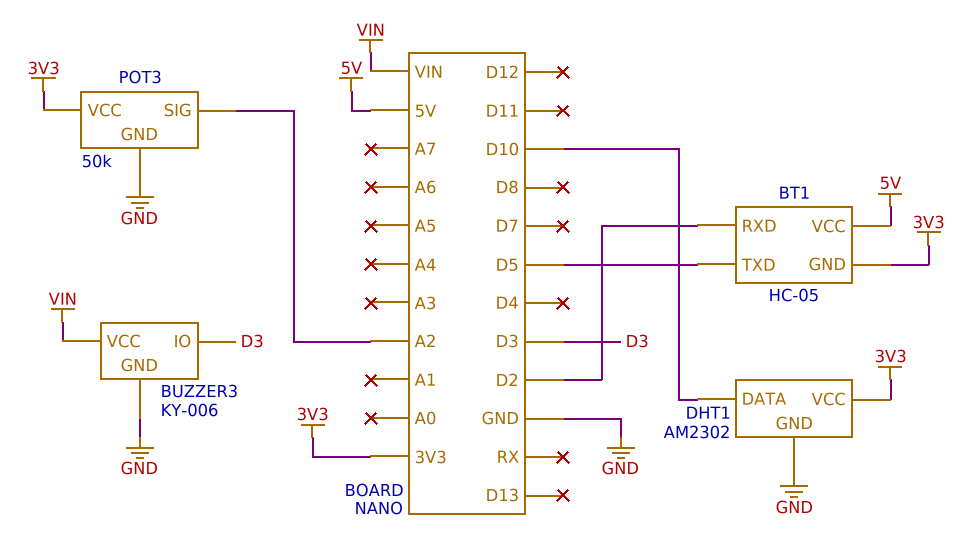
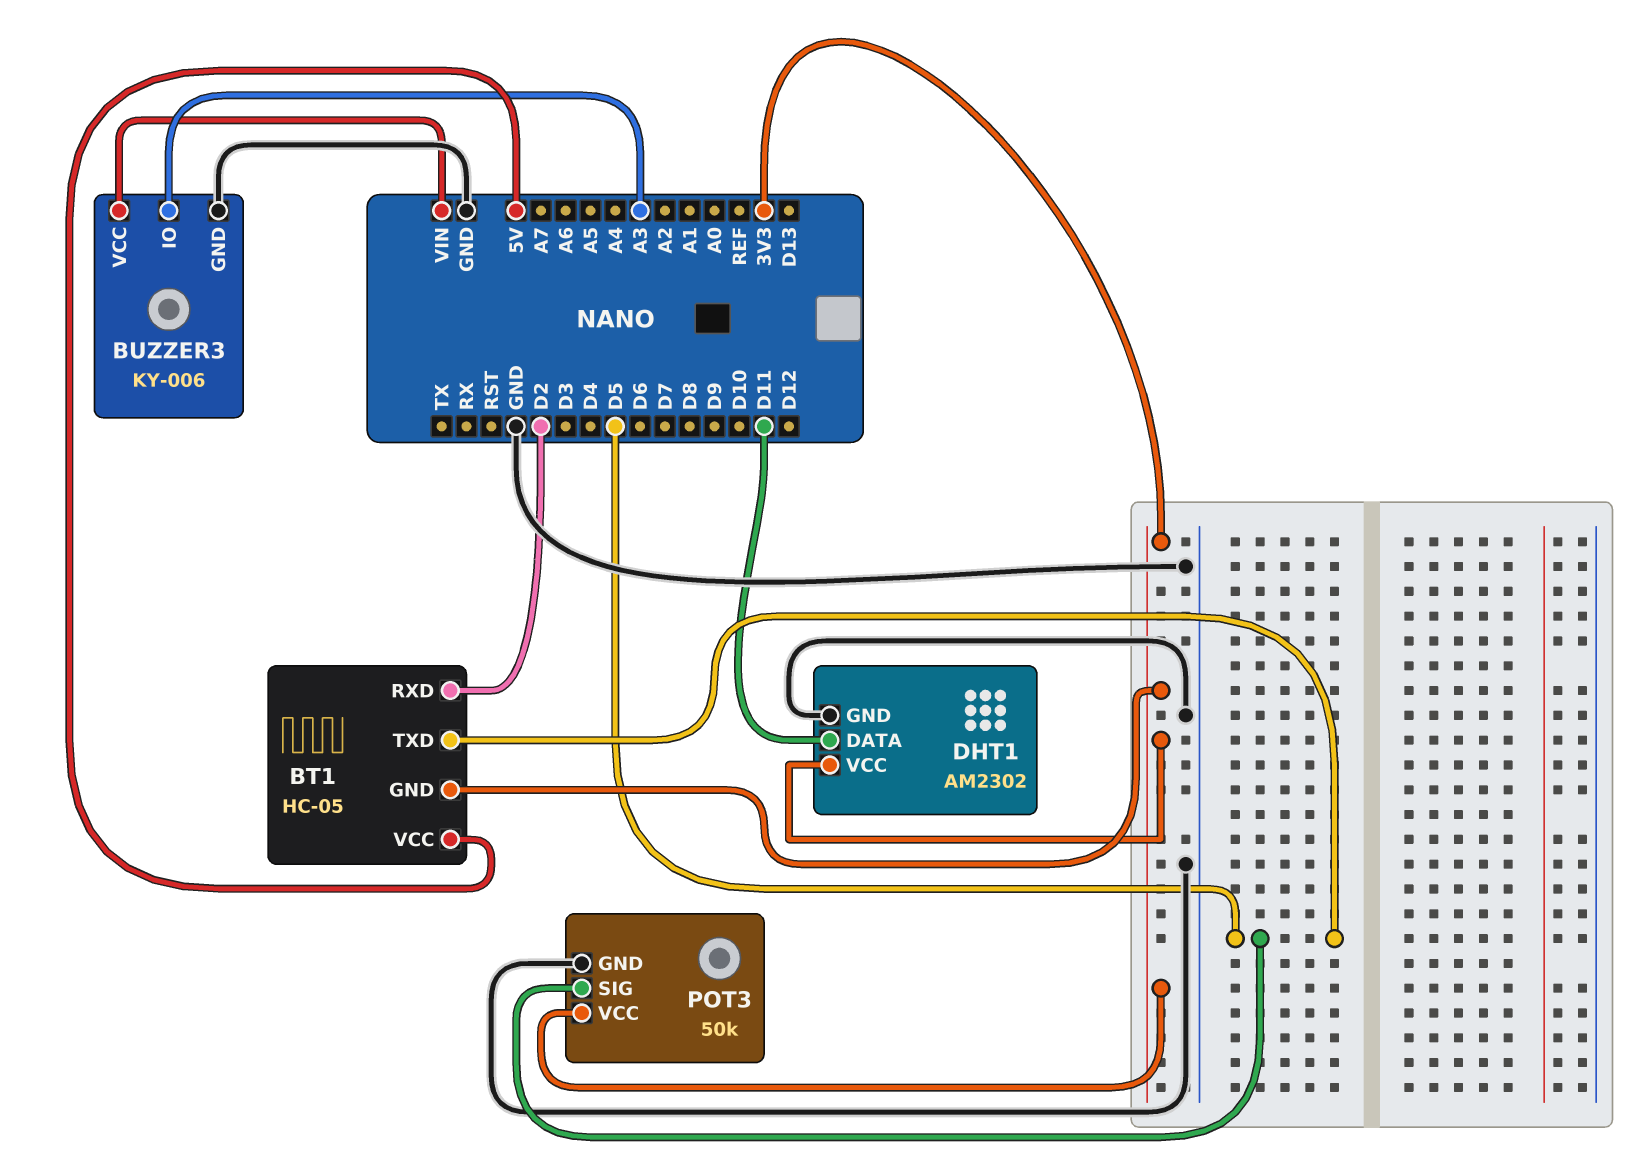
BUZZER3 pin IO: D3 -> A3
DHT1 pin DATA: D10 -> D11
POT3 pin SIG: A2 -> D5

